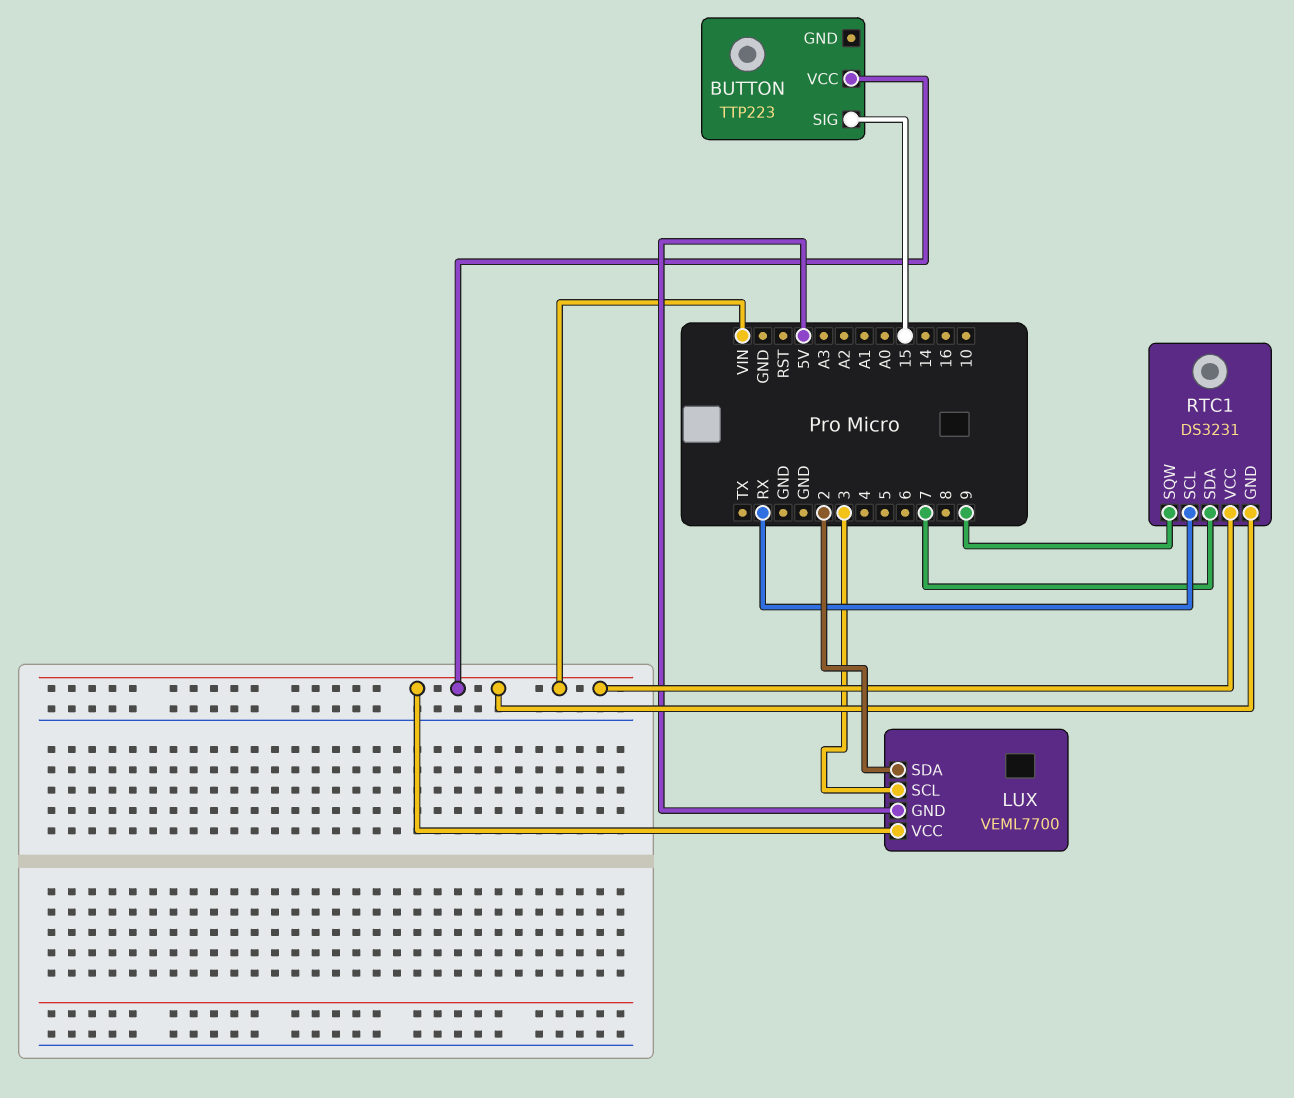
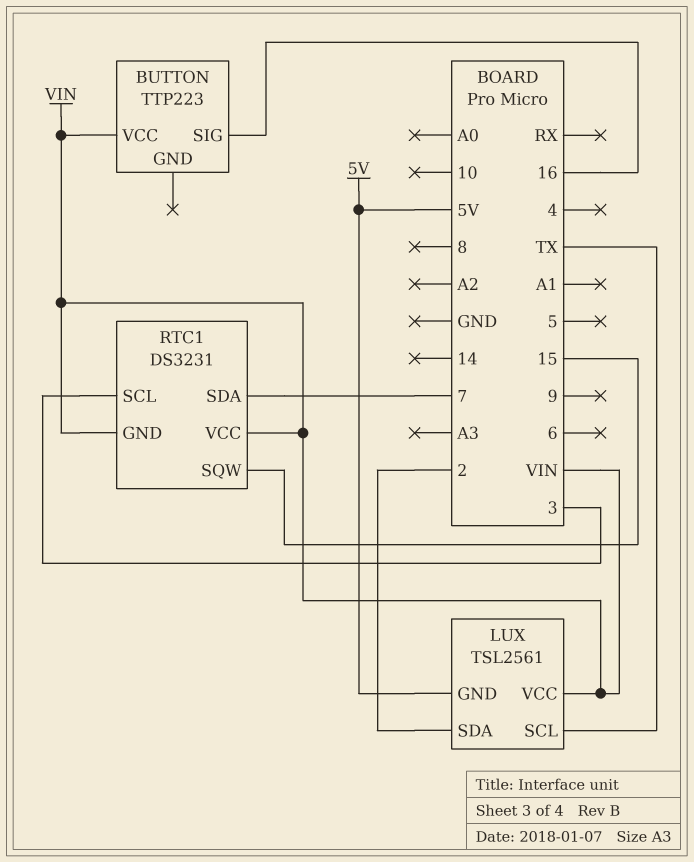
BUTTON pin SIG: 15 -> 16
LUX: VEML7700 -> TSL2561
LUX pin SCL: 3 -> TX
RTC1 pin SCL: RX -> 3
RTC1 pin SQW: 9 -> 15

